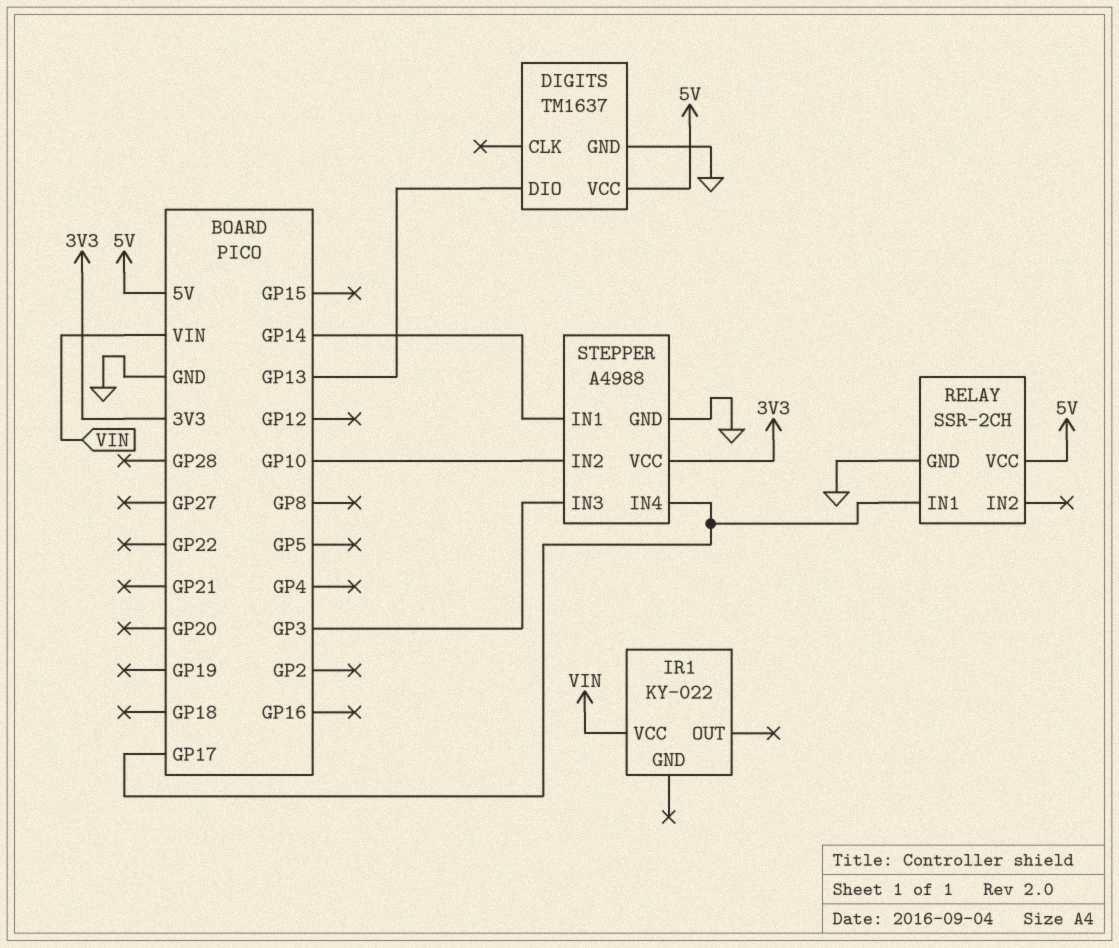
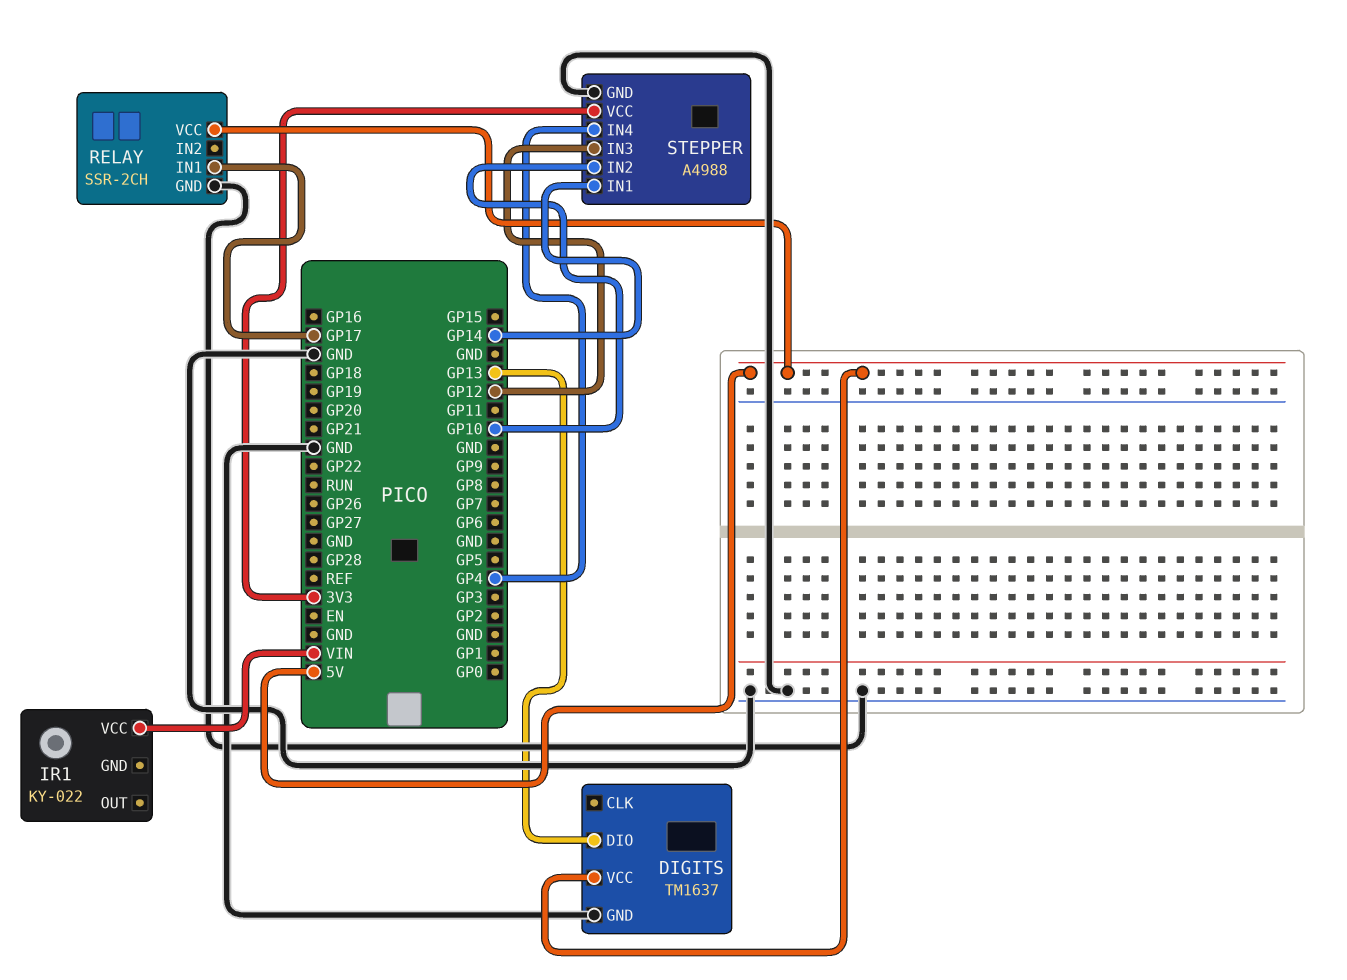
STEPPER pin IN3: GP3 -> GP12
STEPPER pin IN4: GP17 -> GP4

